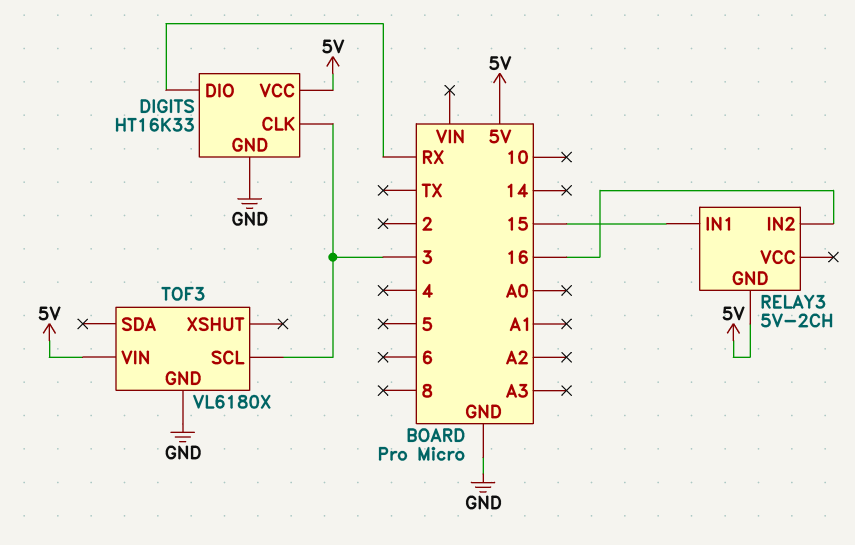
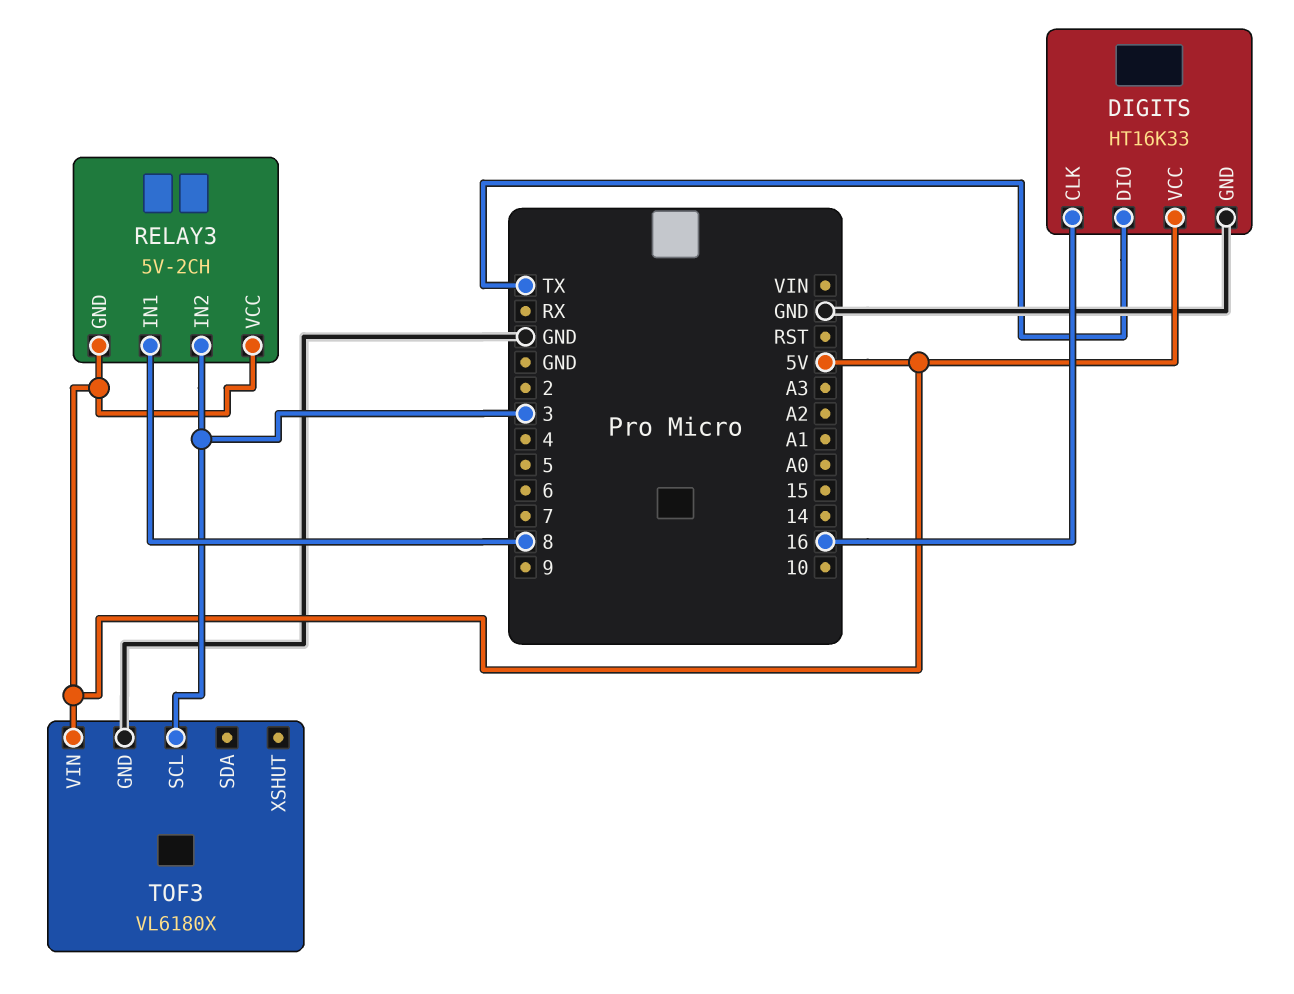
DIGITS pin CLK: 3 -> 16
DIGITS pin DIO: RX -> TX
RELAY3 pin IN1: 15 -> 8
RELAY3 pin IN2: 16 -> 3
RELAY3 pin VCC: none -> 5V

